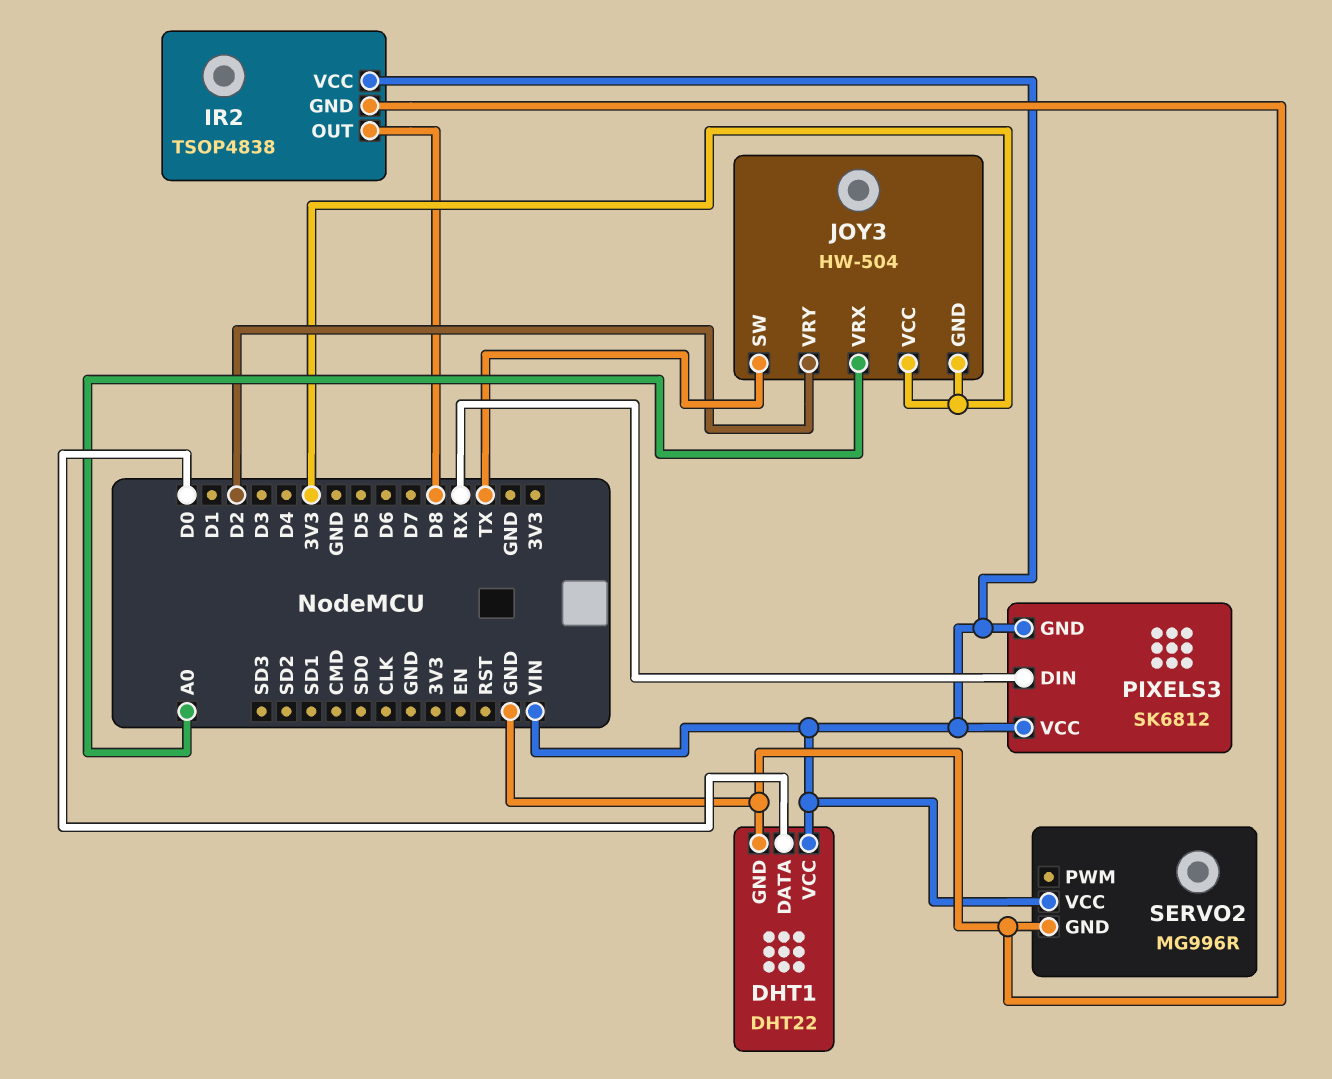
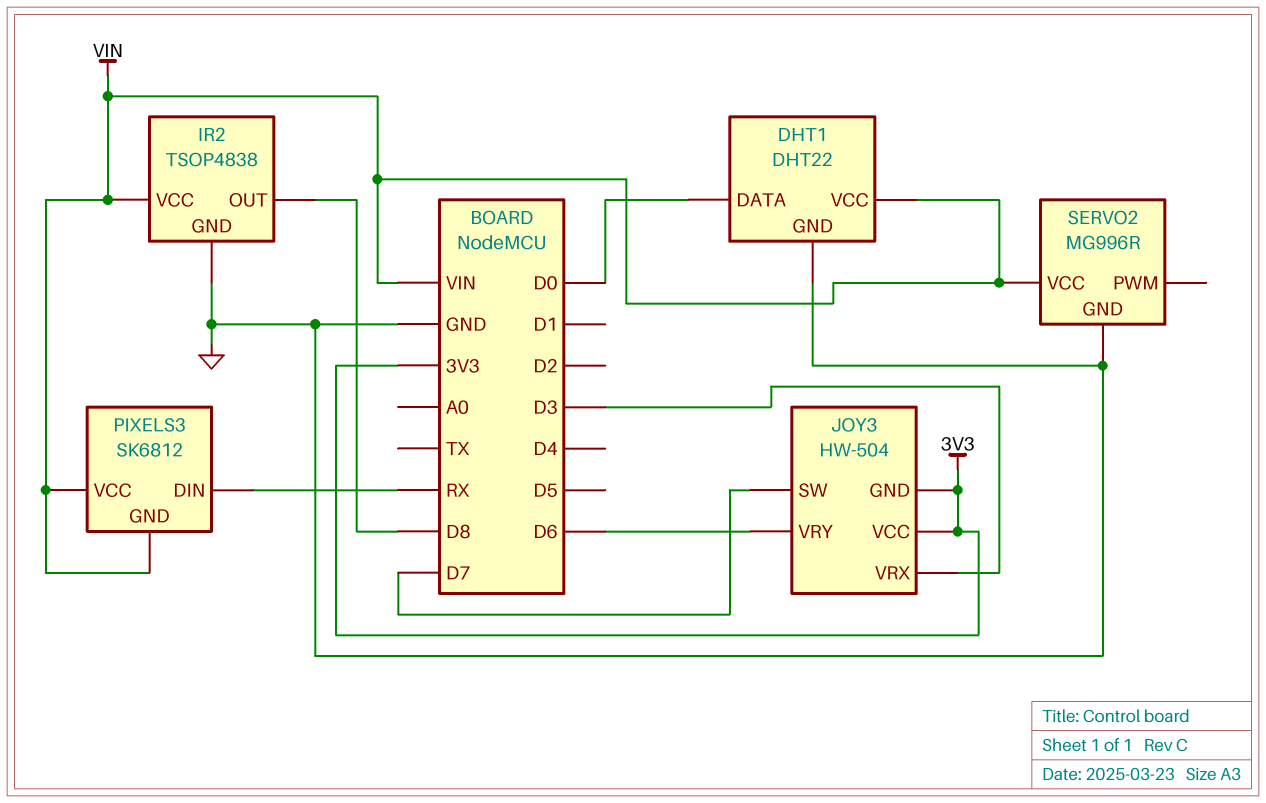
JOY3 pin SW: TX -> D7
JOY3 pin VRX: A0 -> D3
JOY3 pin VRY: D2 -> D6

